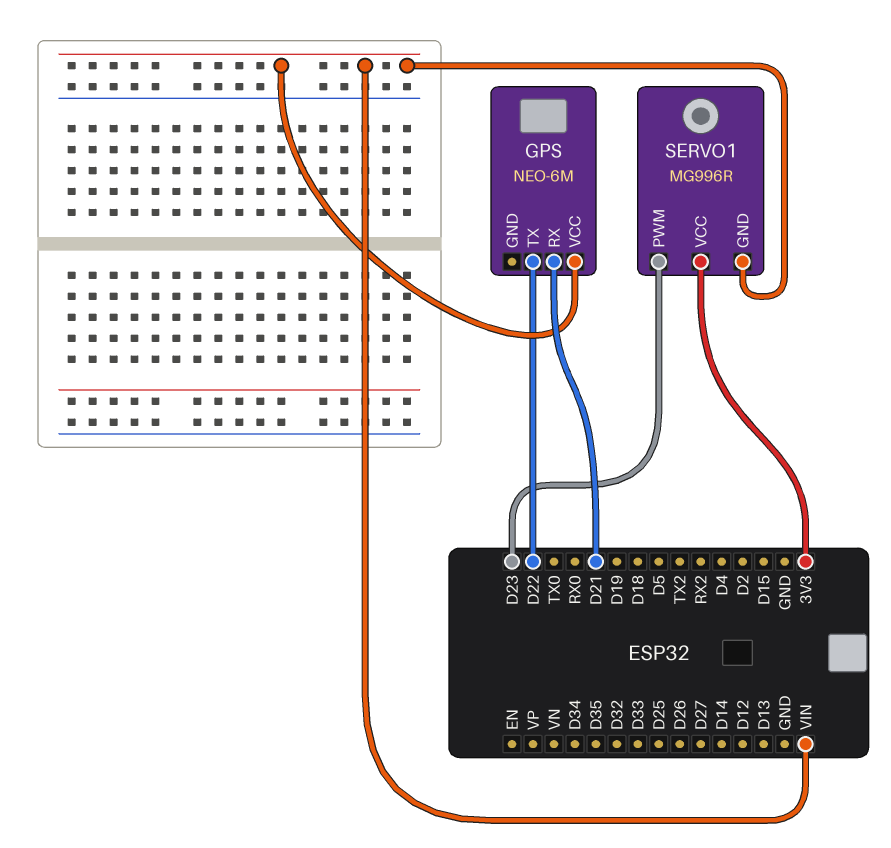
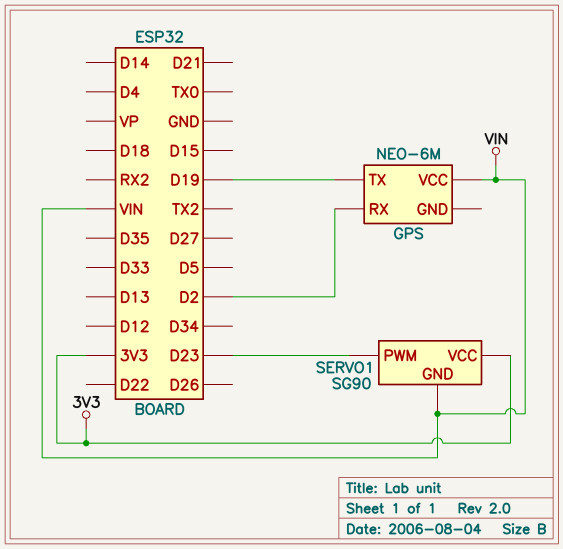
GPS pin RX: D21 -> D2
GPS pin TX: D22 -> D19
SERVO1: MG996R -> SG90

